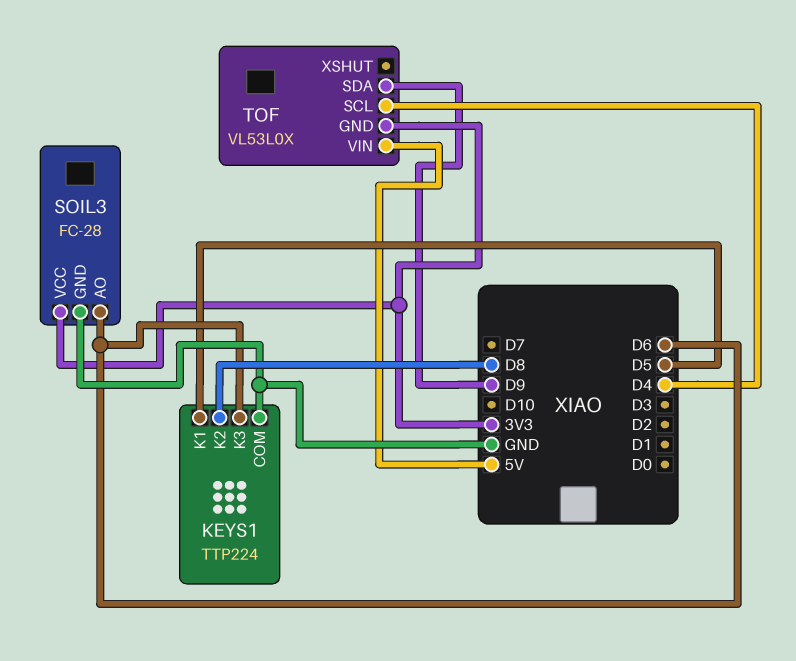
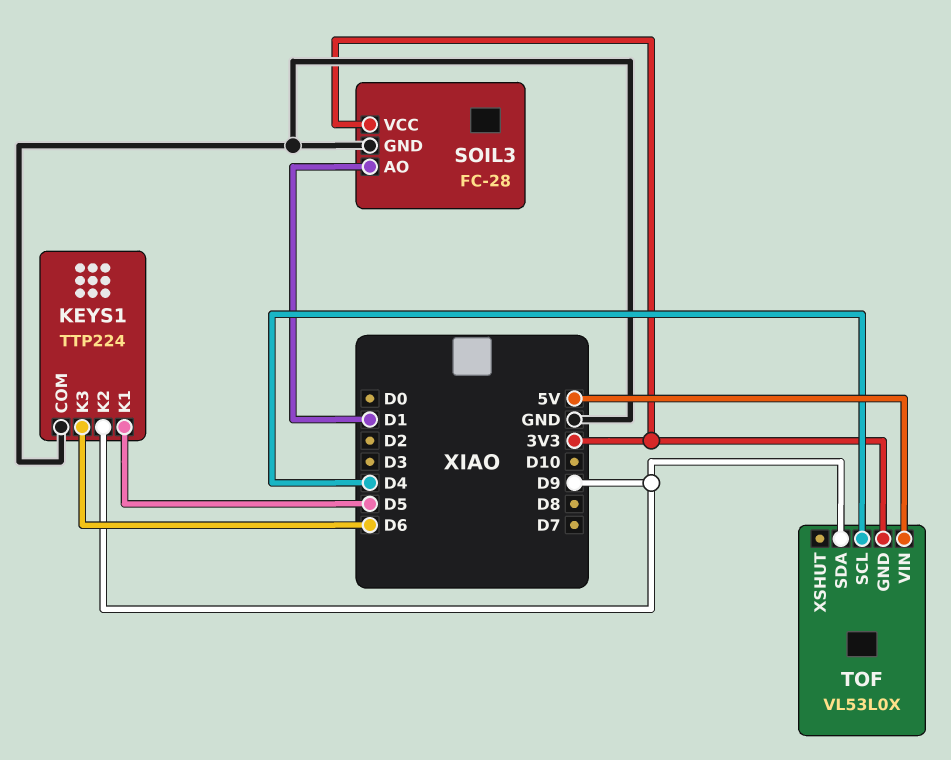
KEYS1 pin K2: D8 -> D9
SOIL3 pin AO: D6 -> D1

